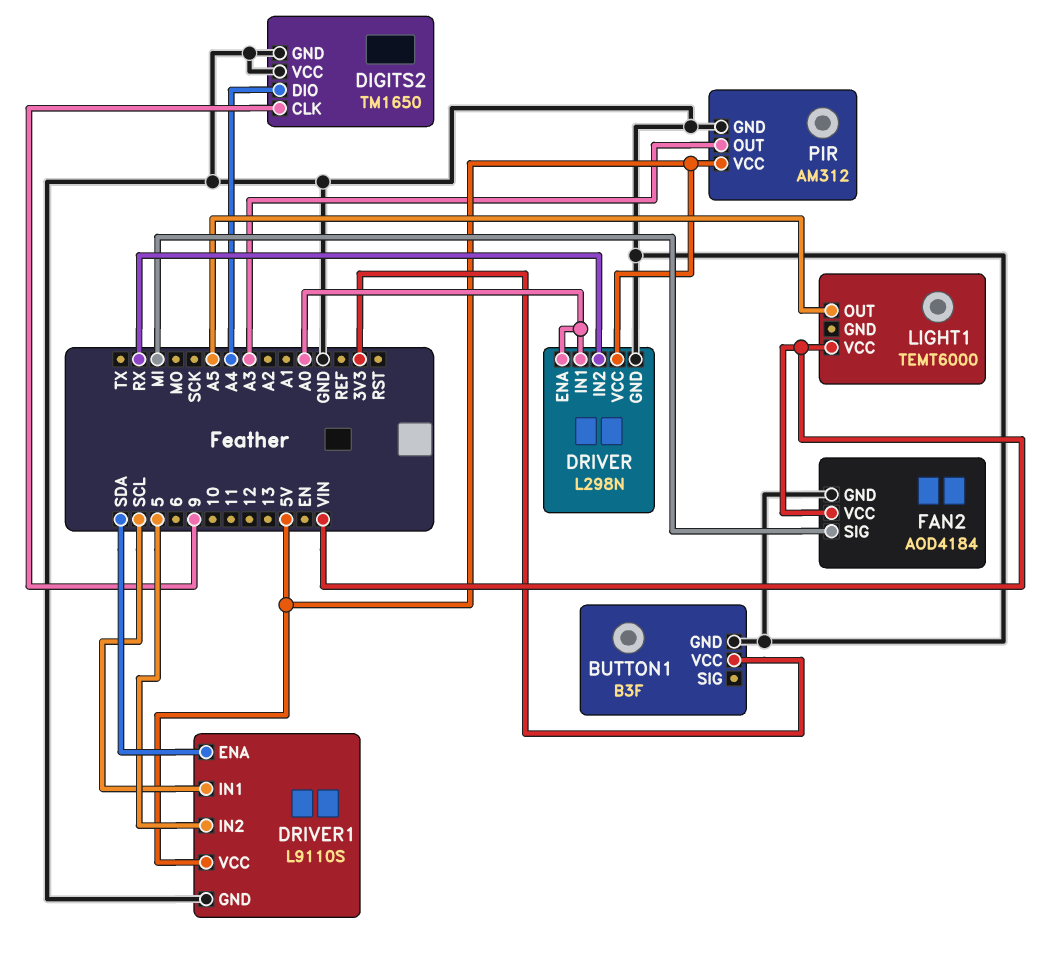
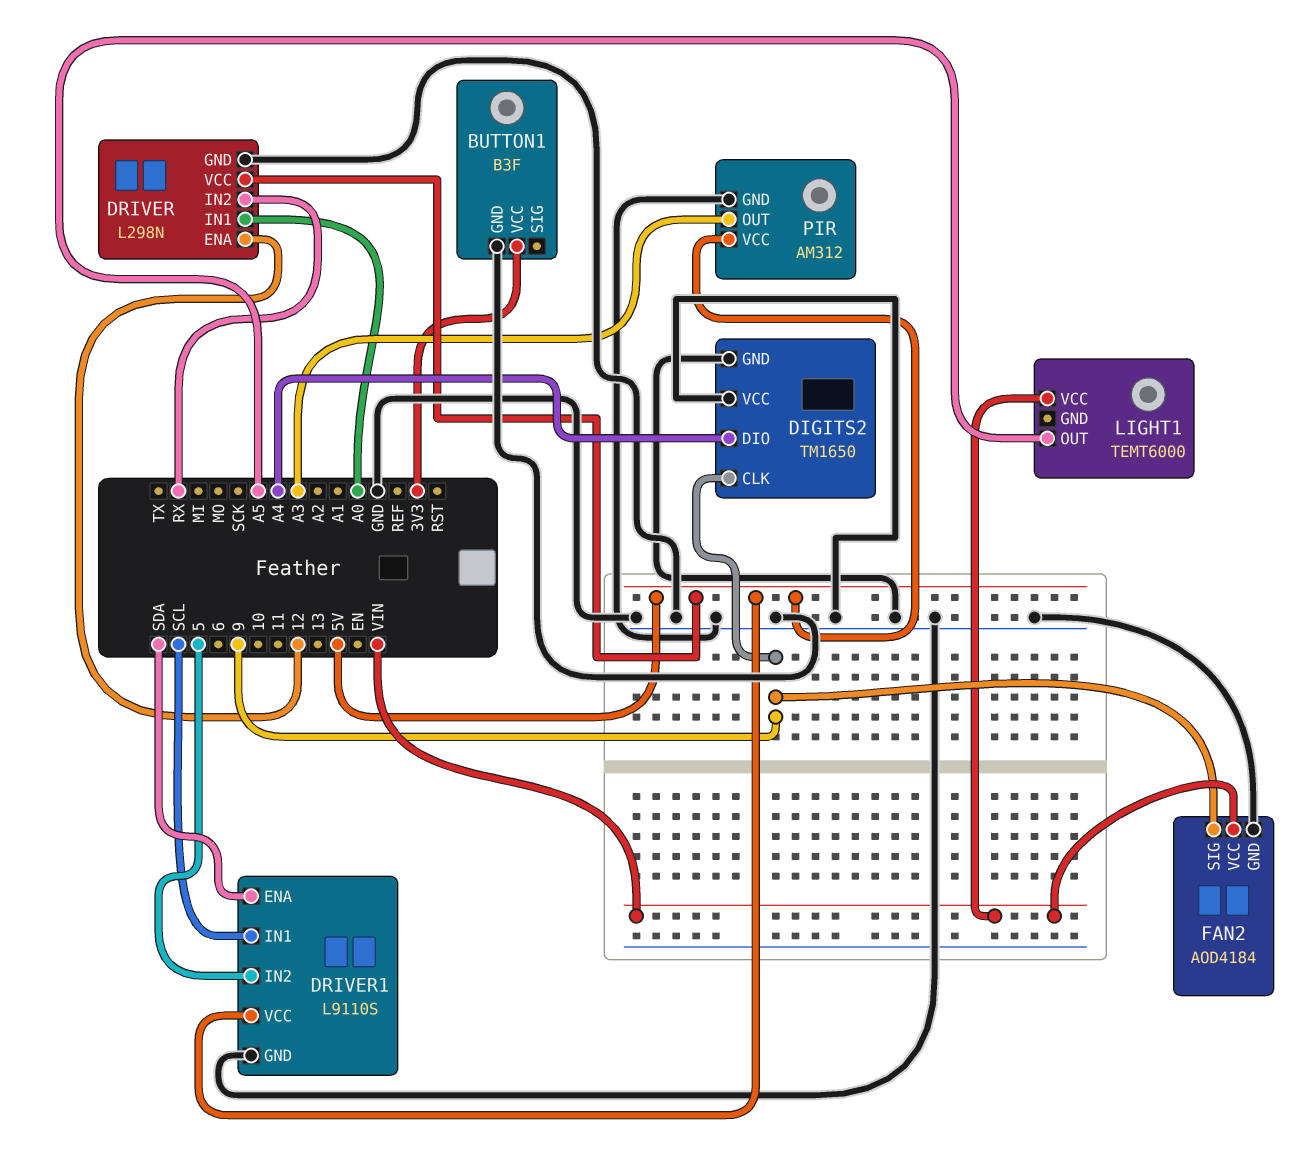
DRIVER pin ENA: A0 -> 12
FAN2 pin SIG: MI -> 9

